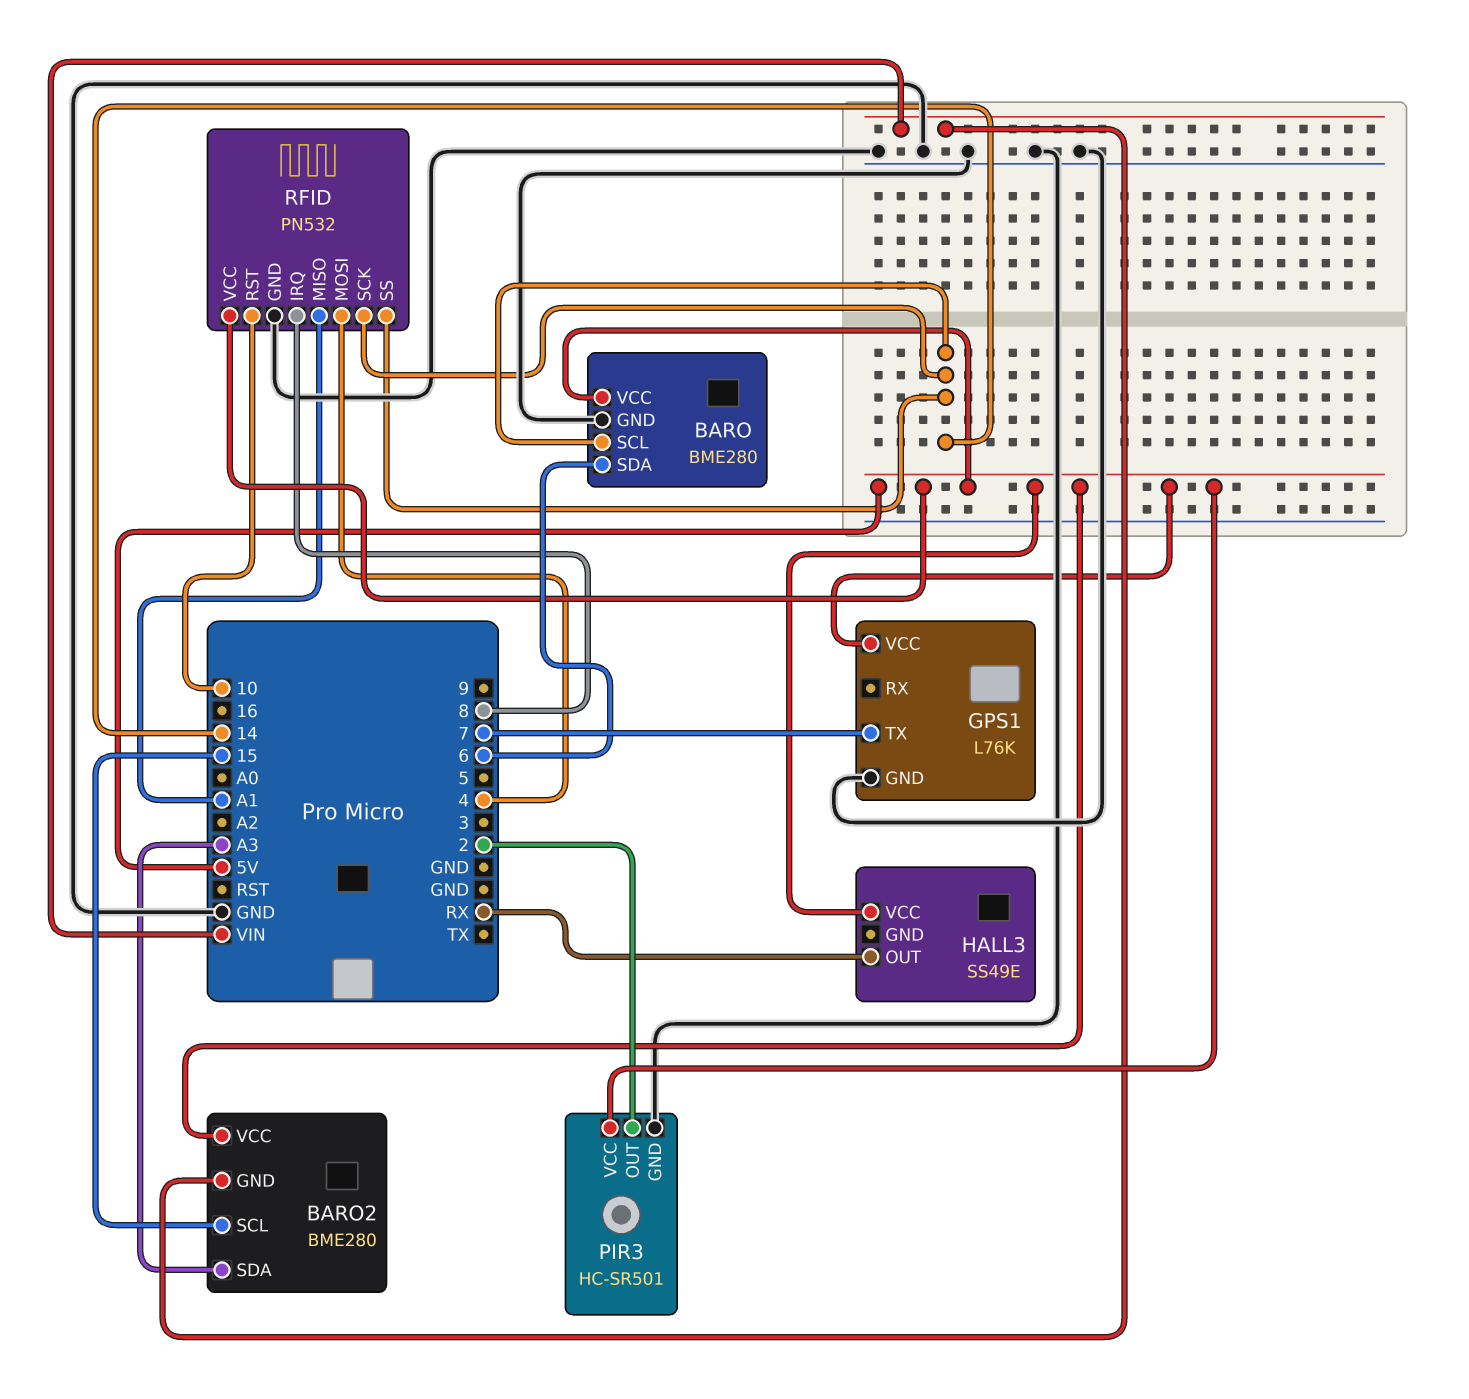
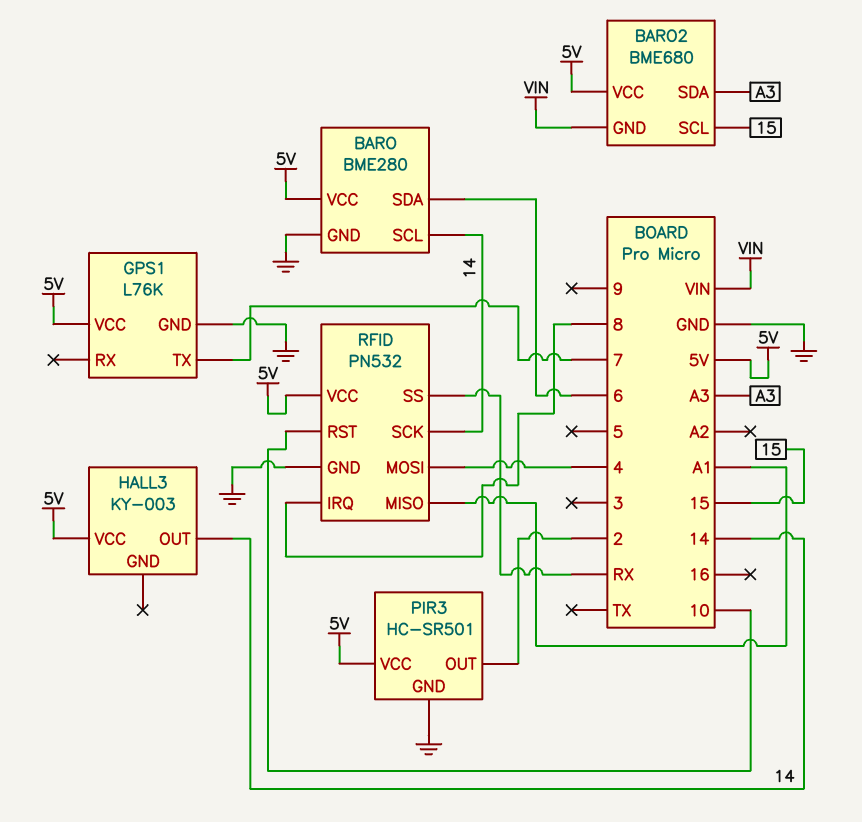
BARO2: BME280 -> BME680
HALL3: SS49E -> KY-003
HALL3 pin OUT: RX -> 14
RFID pin SS: 14 -> RX

